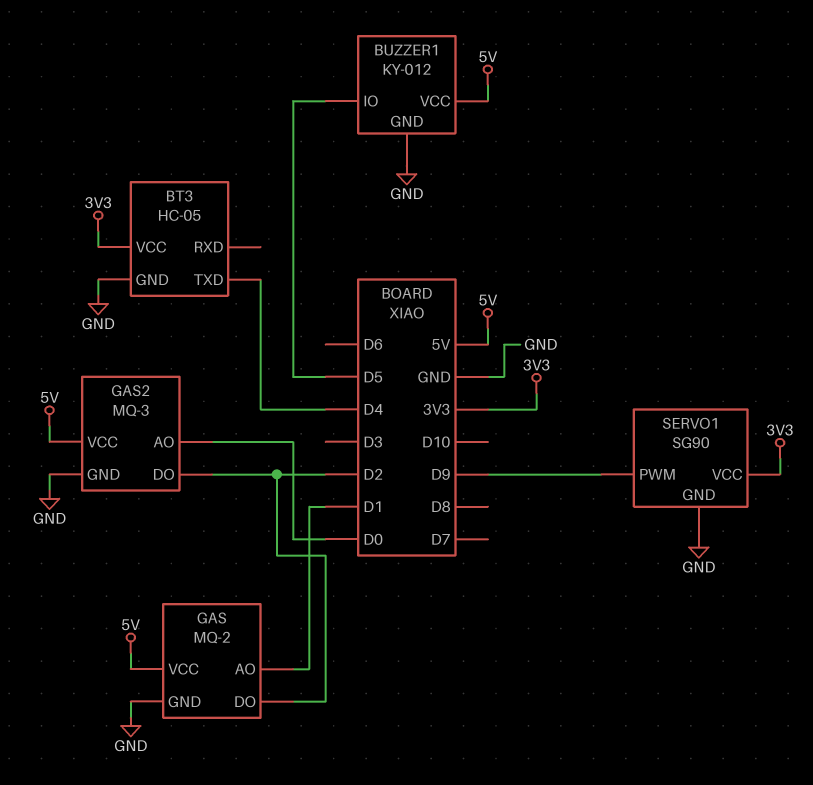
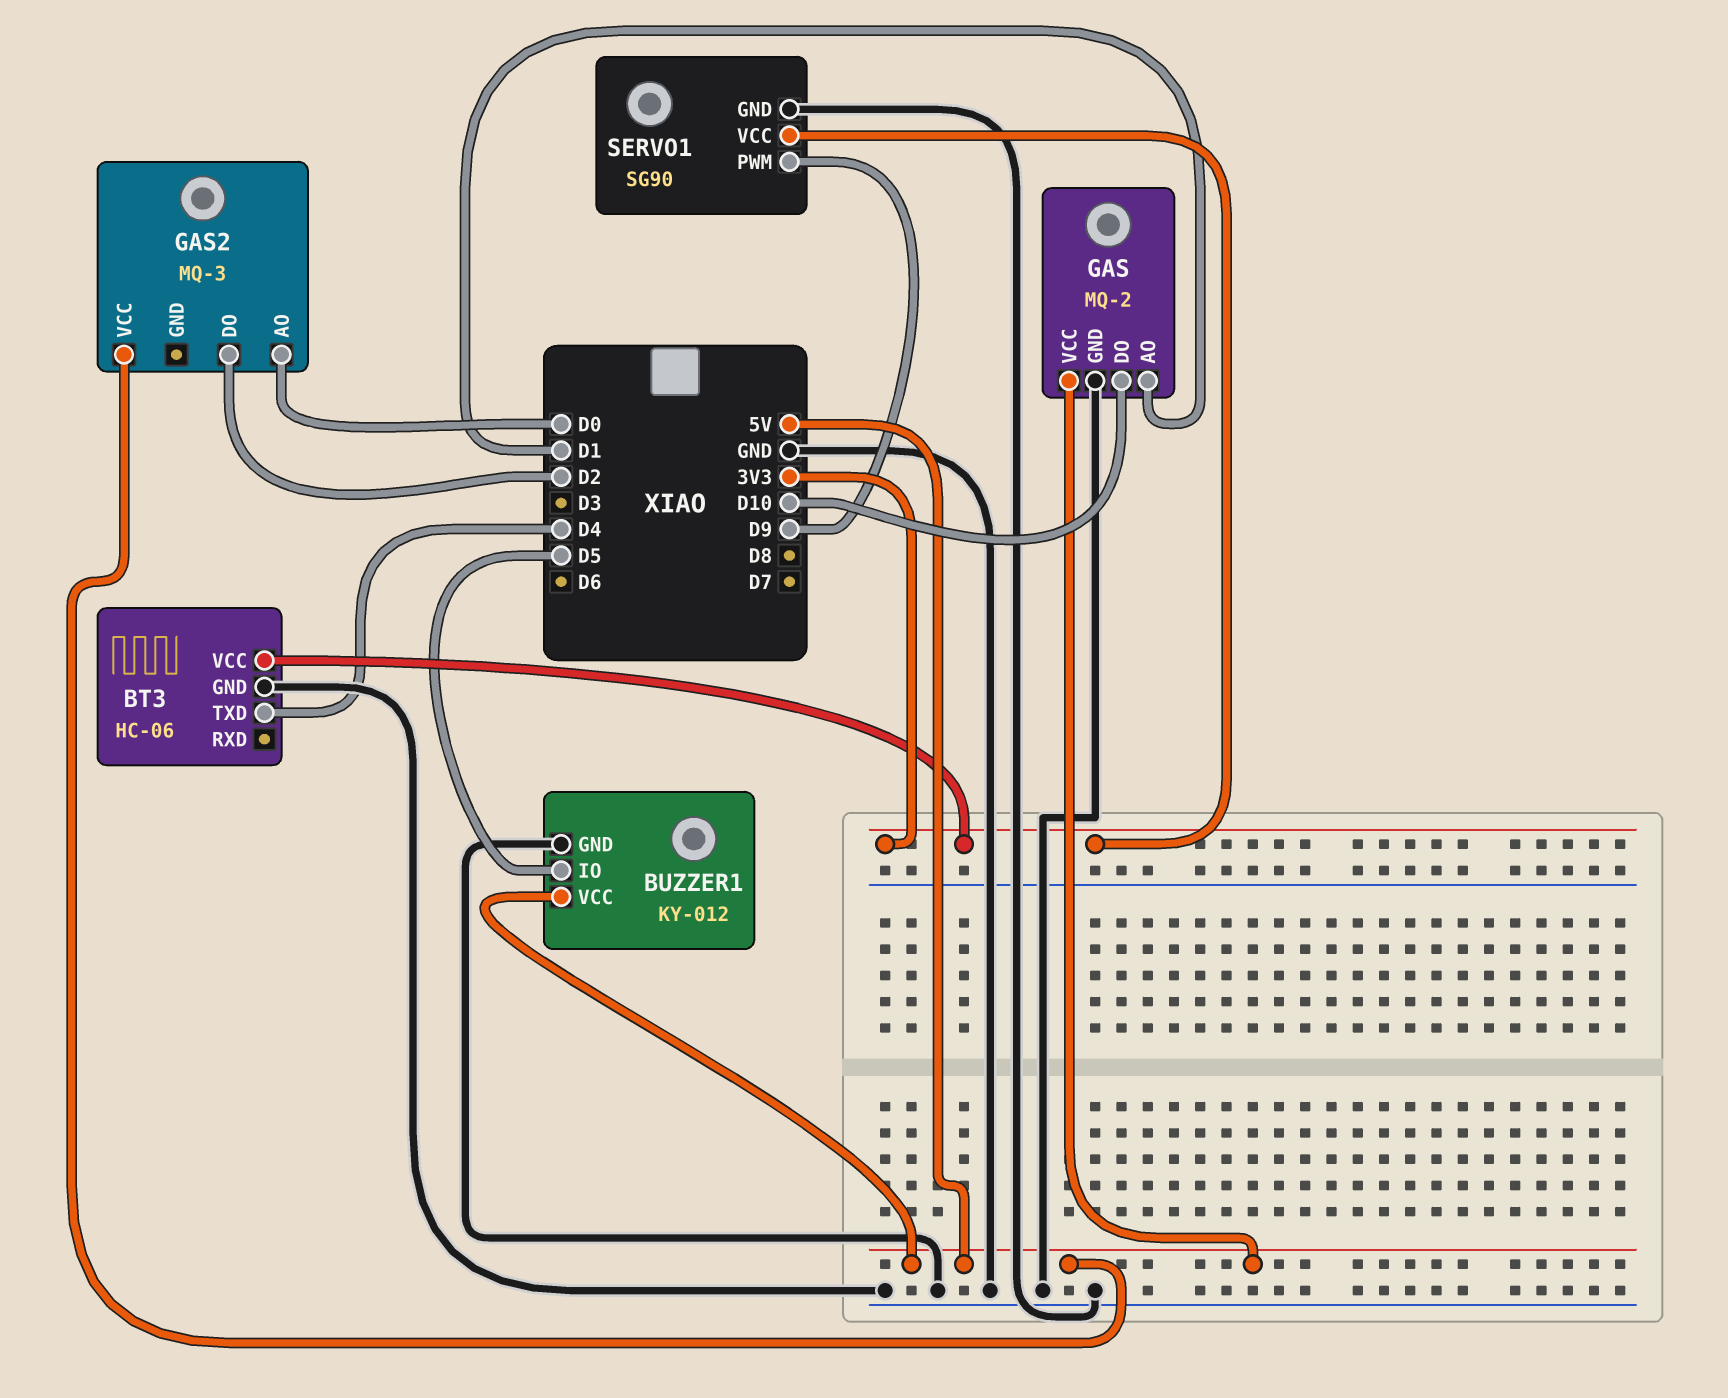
BT3: HC-05 -> HC-06
GAS pin DO: D2 -> D10
GAS2 pin GND: GND -> none

